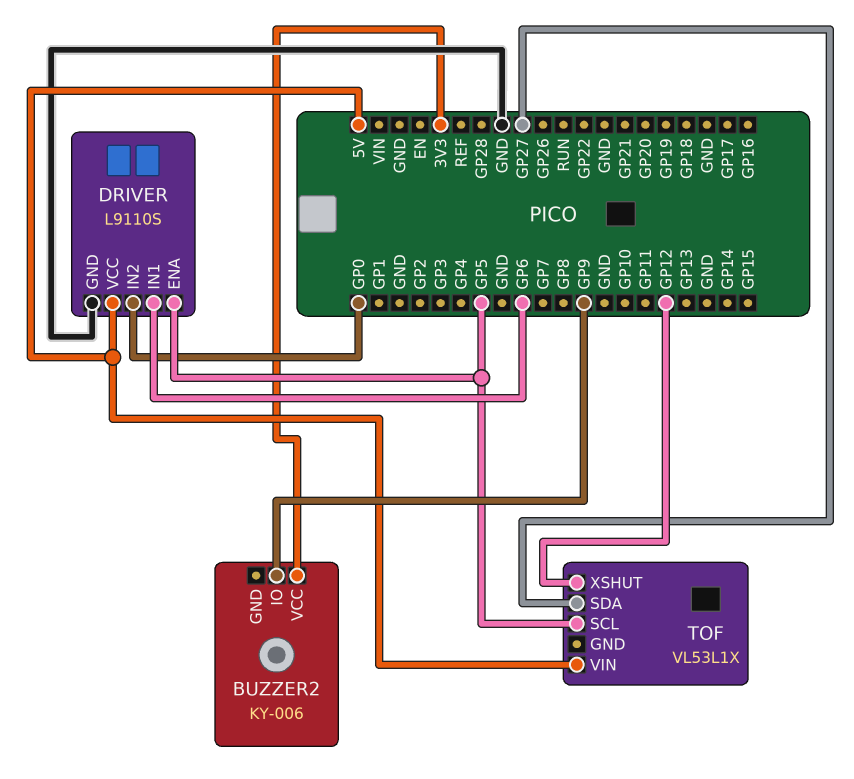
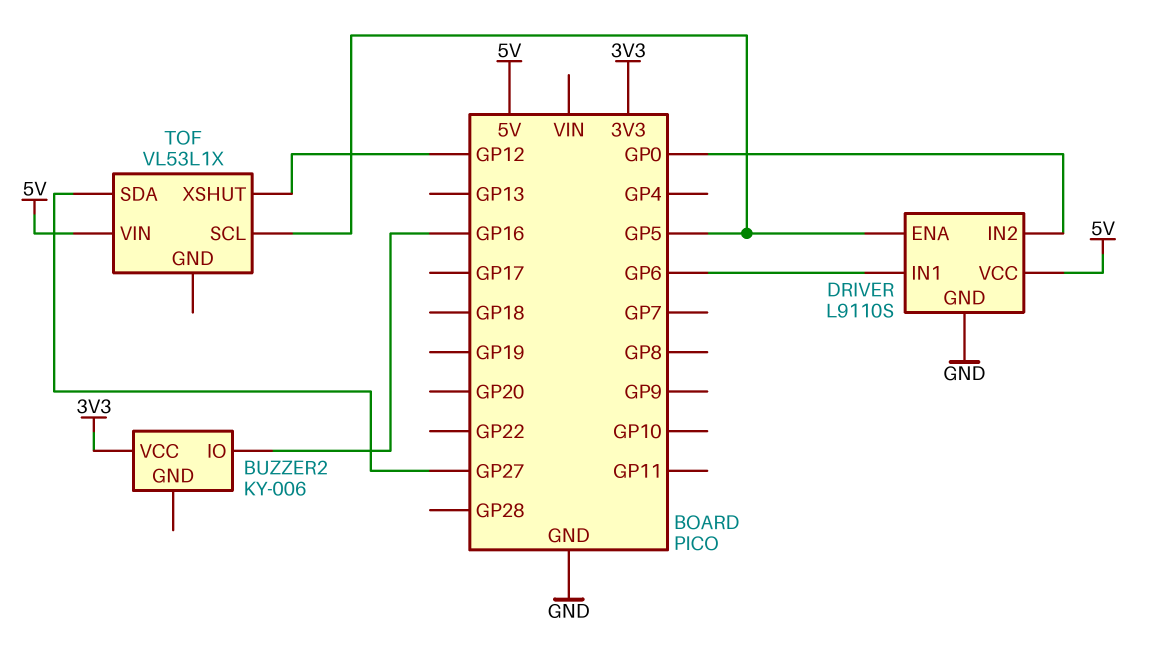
BUZZER2 pin IO: GP9 -> GP16

